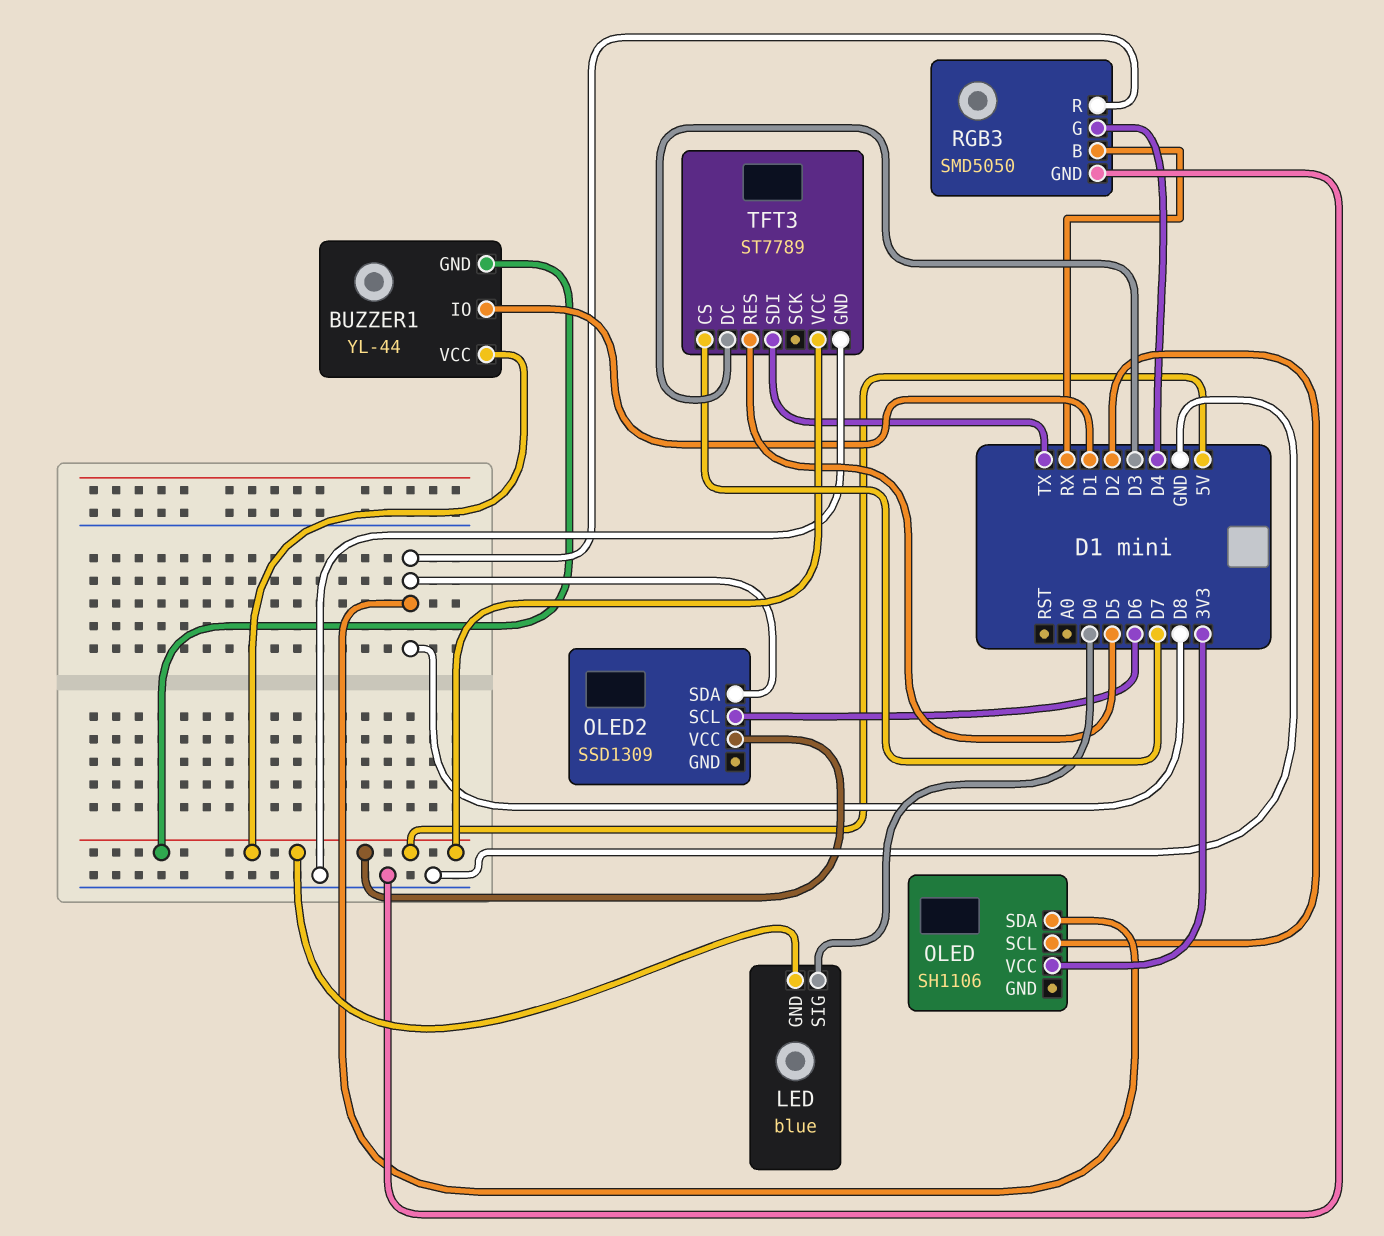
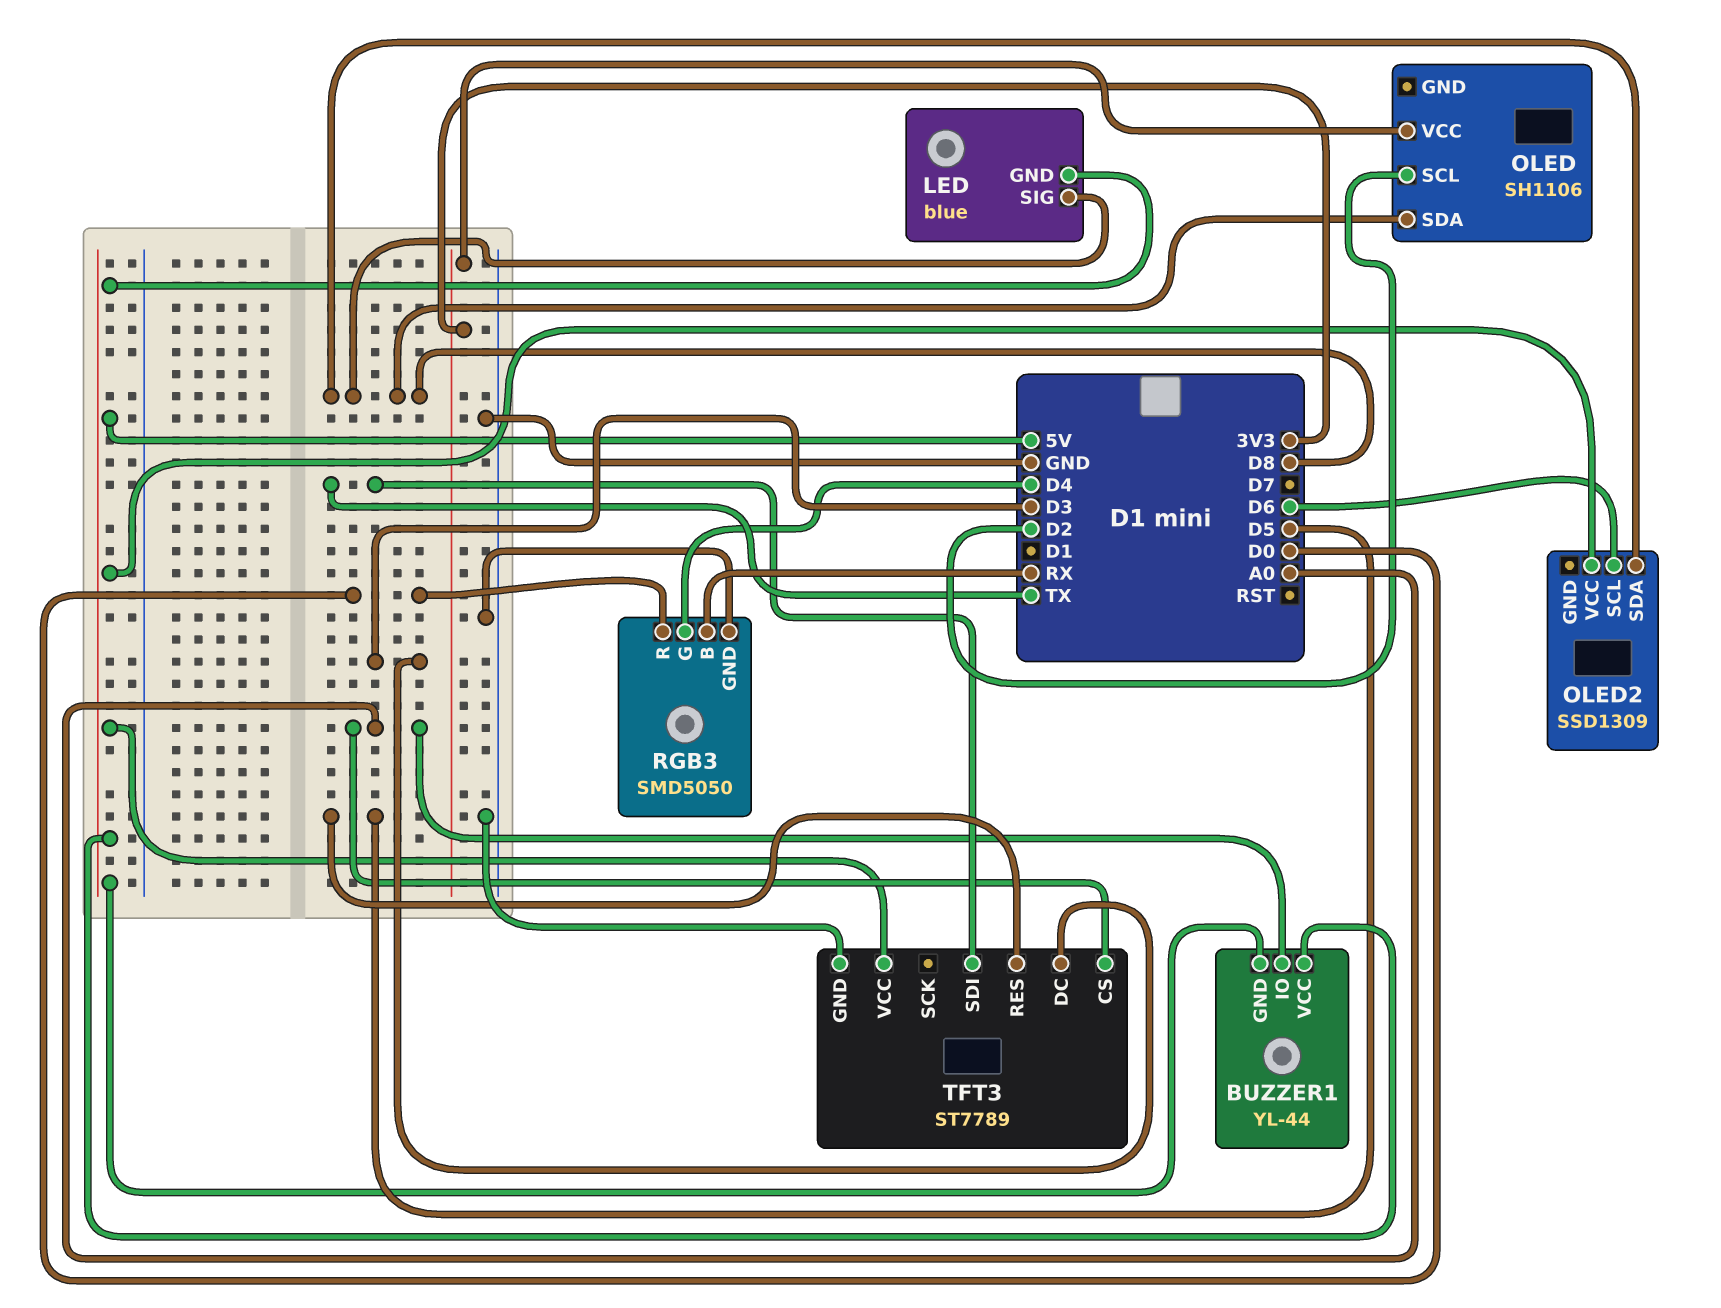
BUZZER1 pin IO: D1 -> A0
LED pin SIG: D0 -> D8
RGB3 pin R: D8 -> D0
TFT3 pin CS: D7 -> A0

